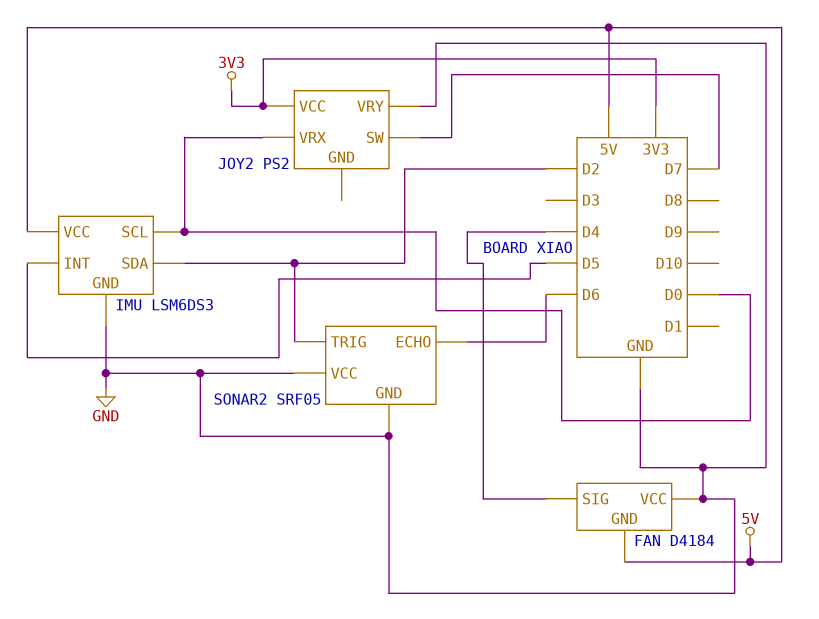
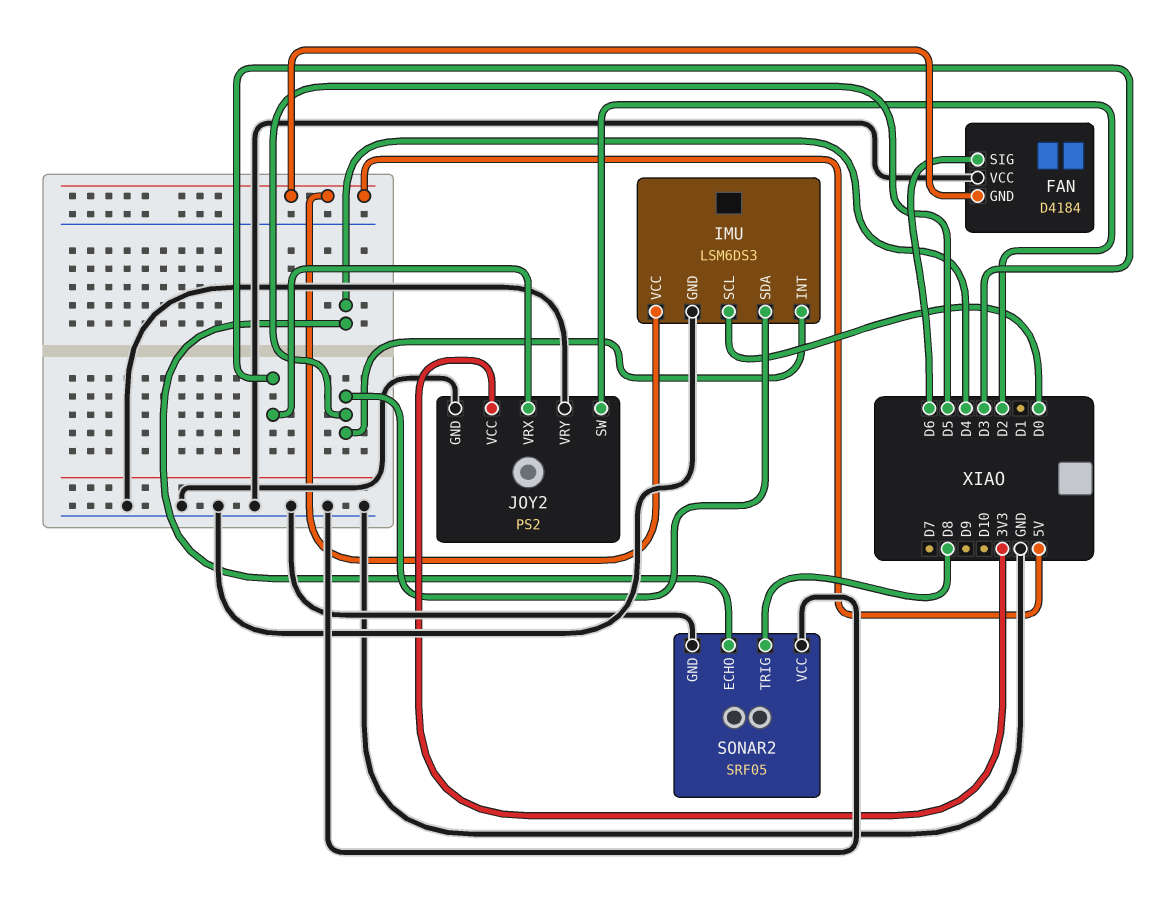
FAN pin SIG: D4 -> D6
IMU pin SDA: D2 -> D5
JOY2 pin GND: none -> GND
JOY2 pin SW: D7 -> D2
JOY2 pin VRX: D0 -> D3
SONAR2 pin ECHO: D6 -> D4
SONAR2 pin TRIG: D2 -> D8

